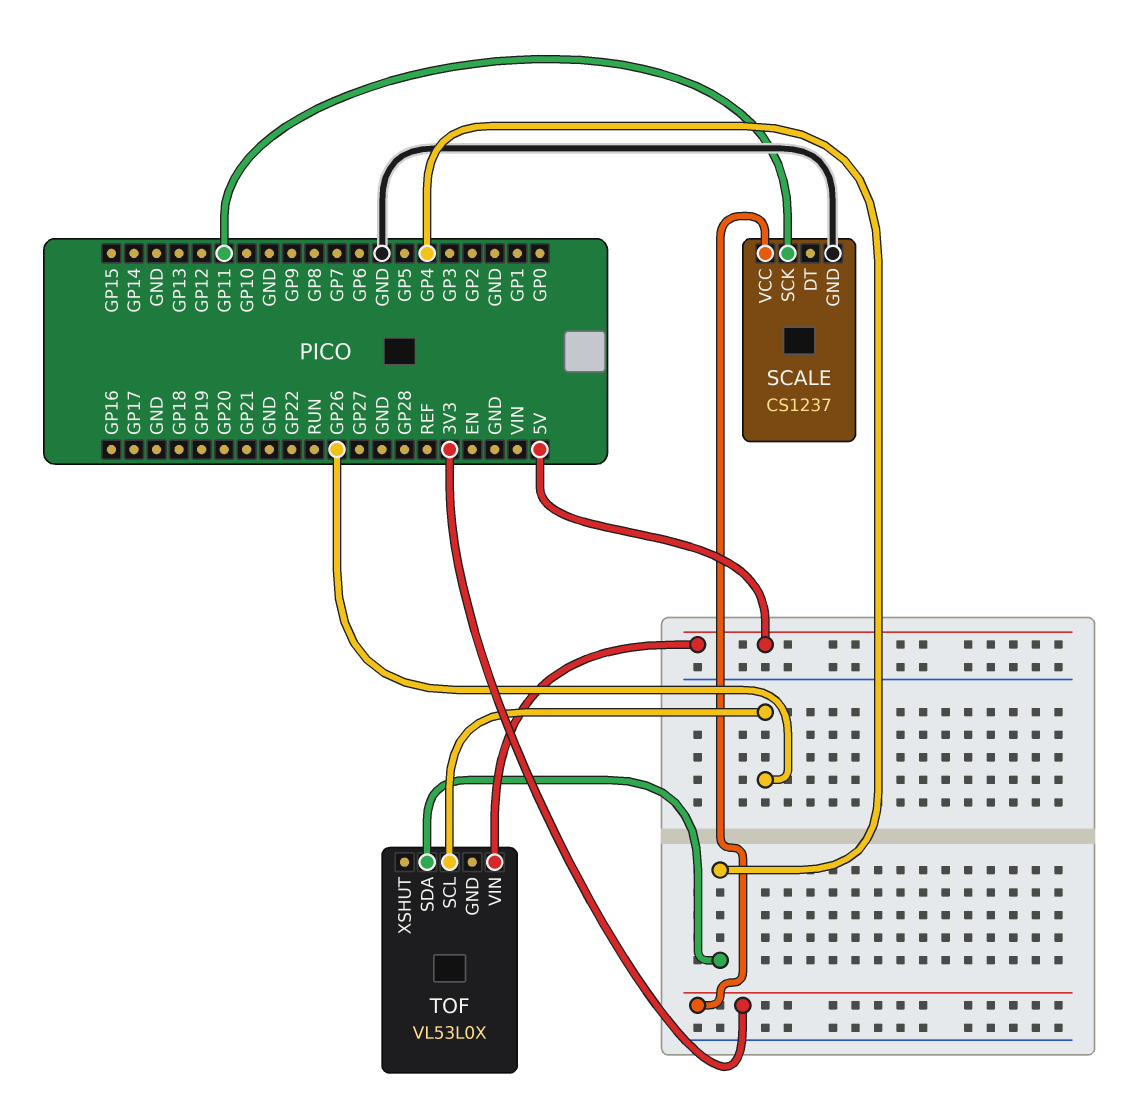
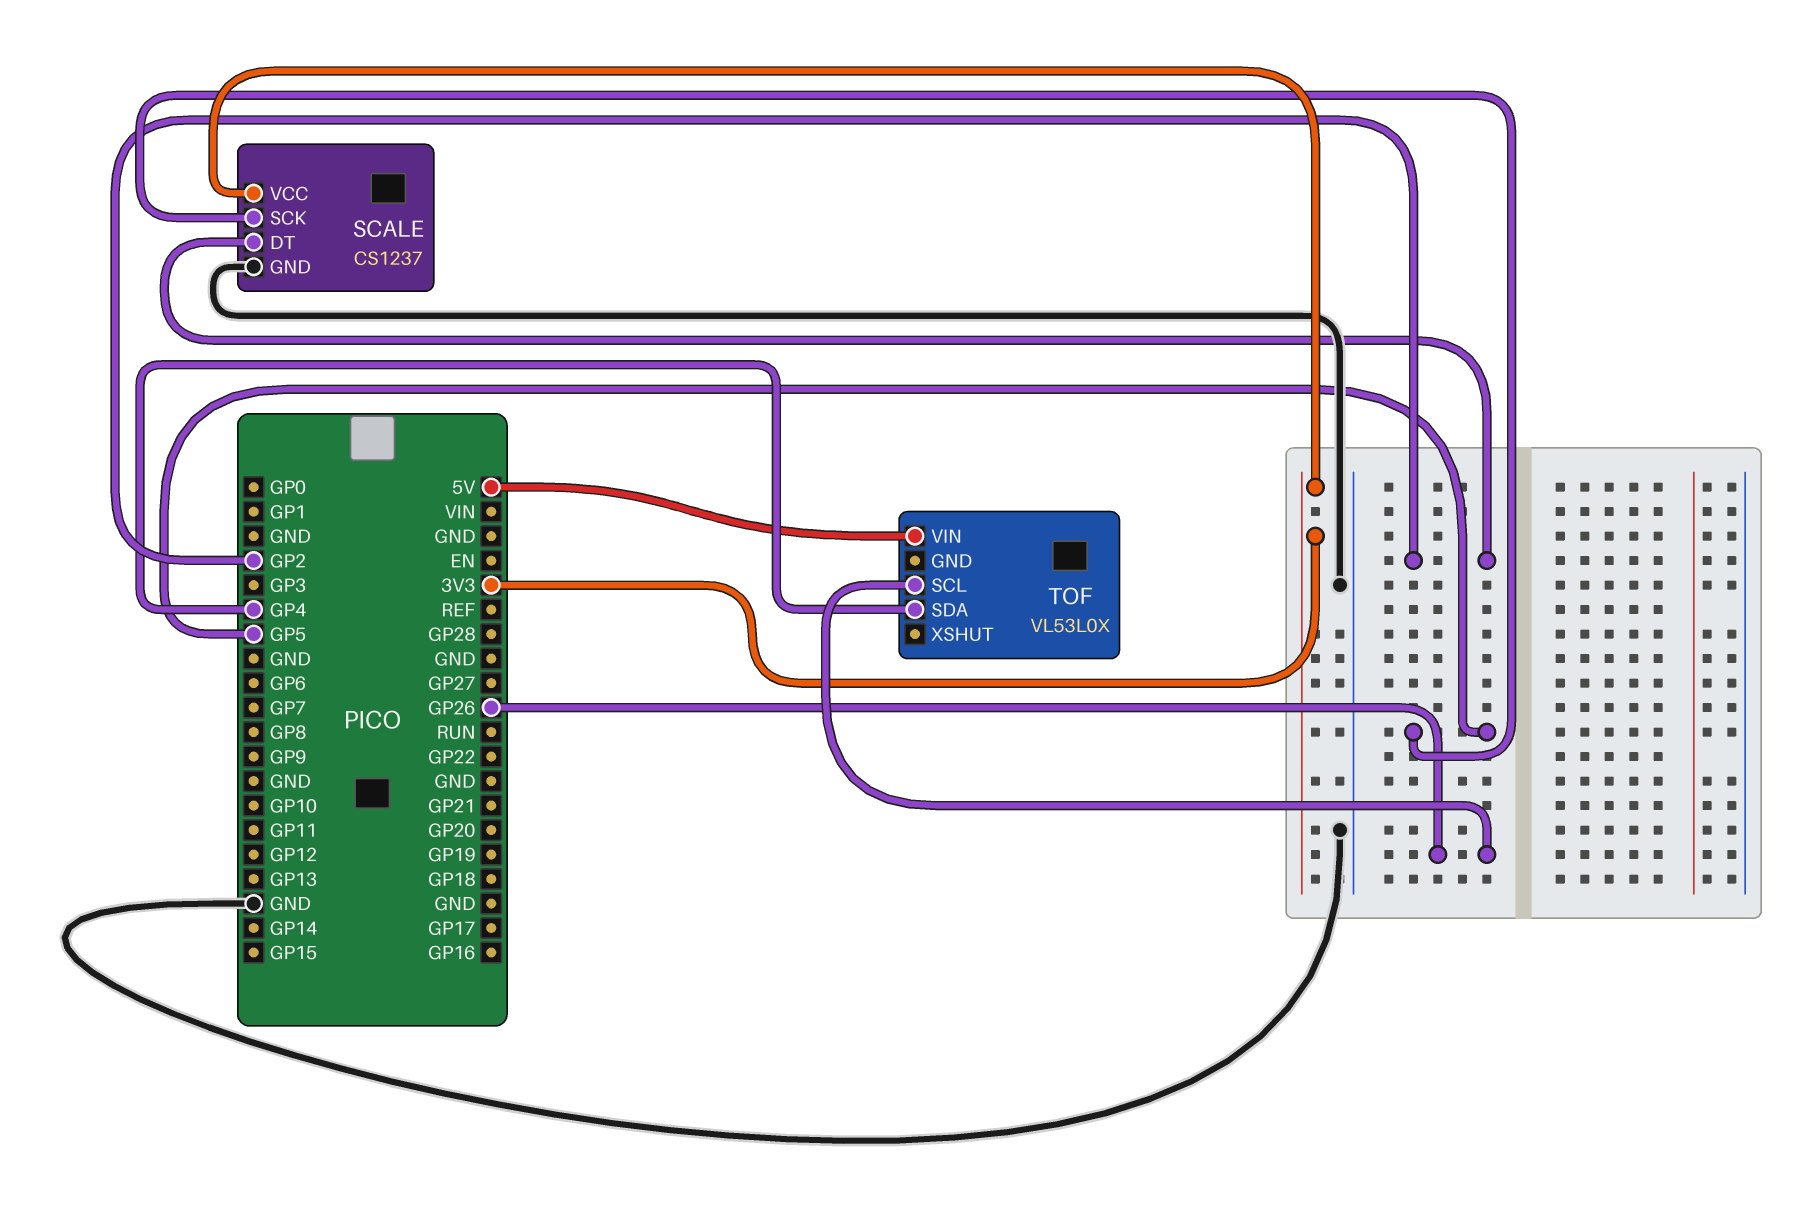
SCALE pin DT: none -> GP2
SCALE pin SCK: GP11 -> GP5

